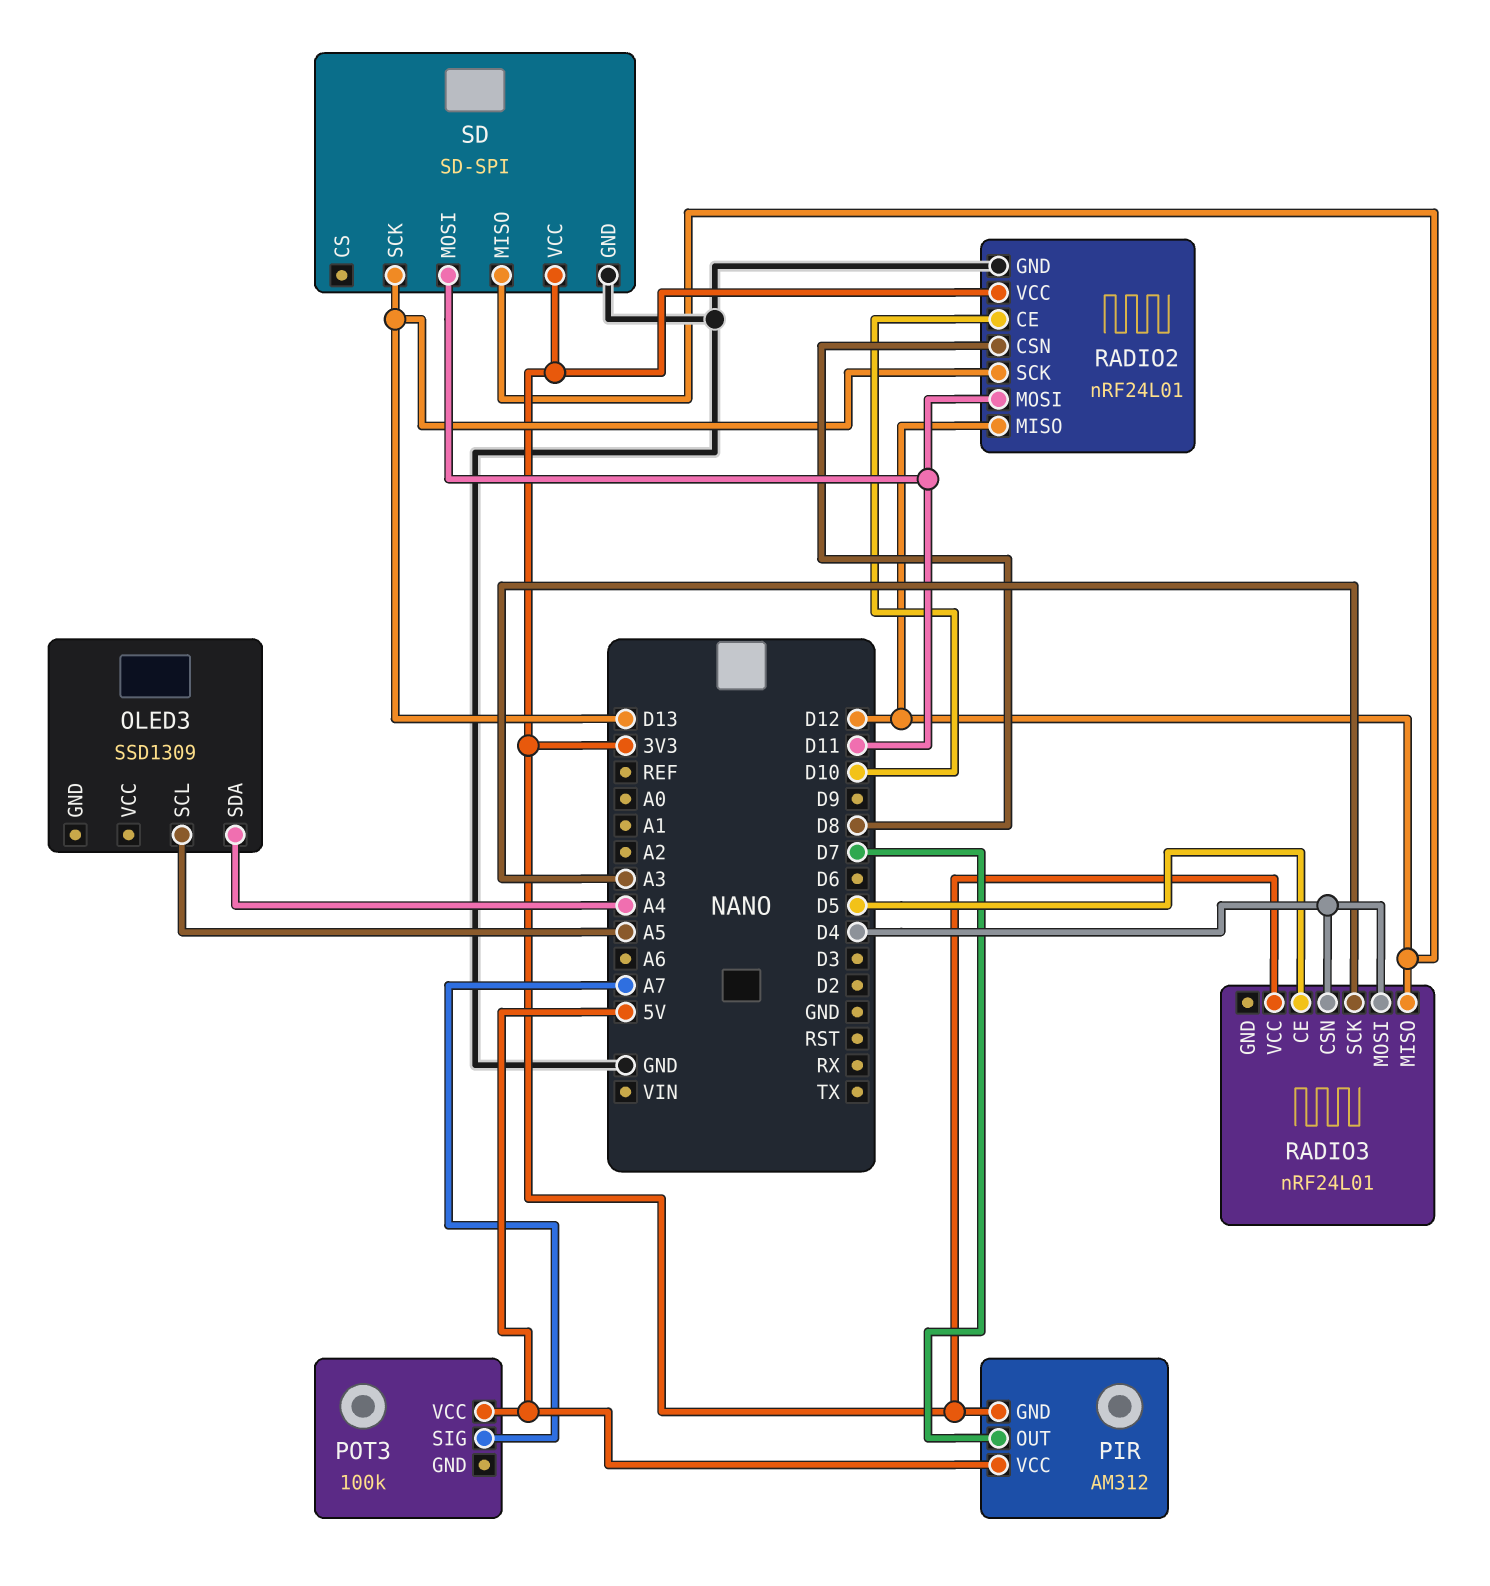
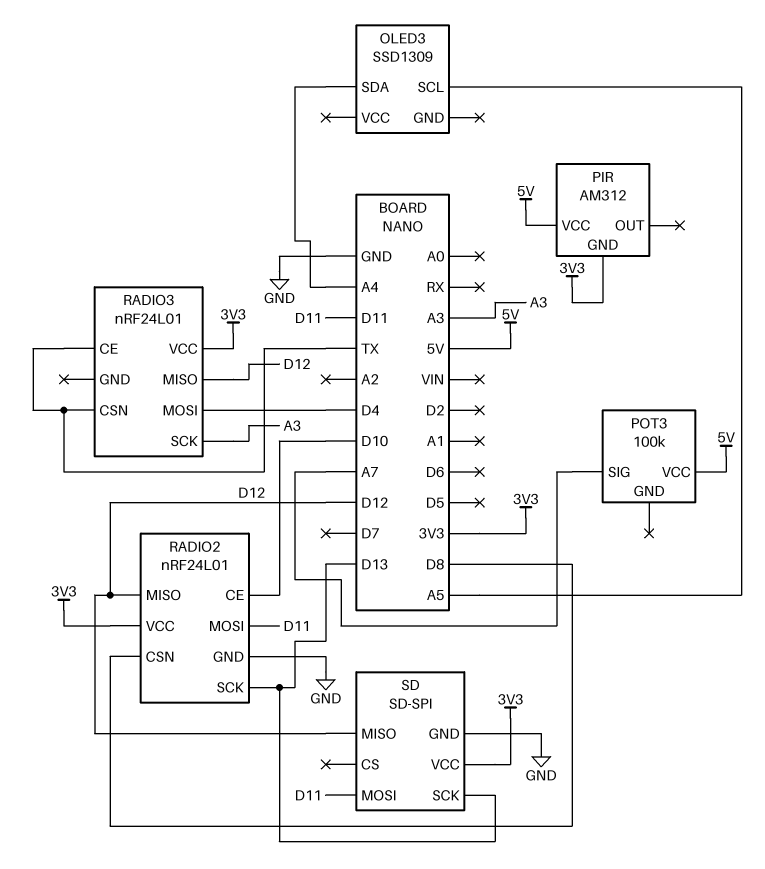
PIR pin OUT: D7 -> none
RADIO3 pin CE: D5 -> TX
RADIO3 pin CSN: D4 -> TX

